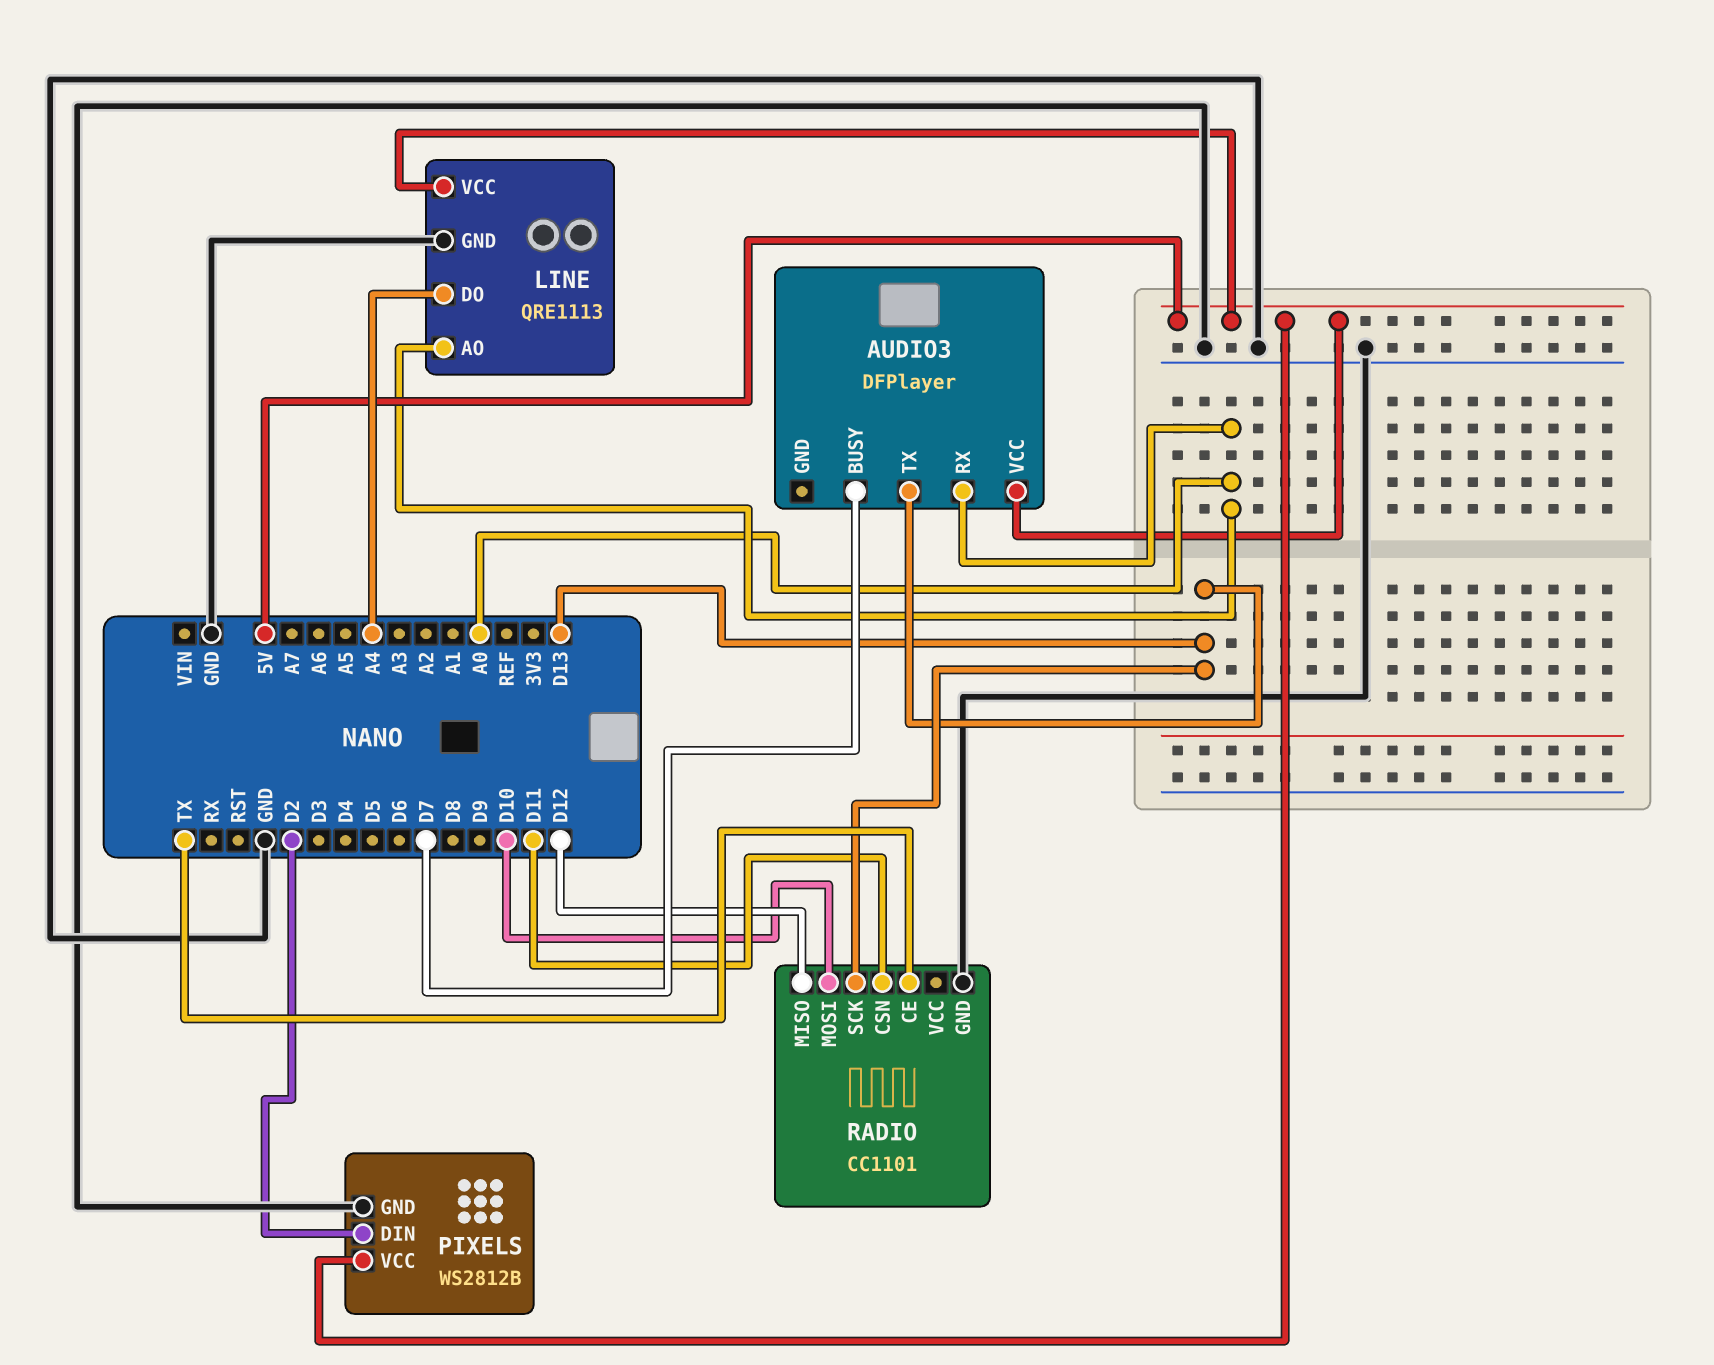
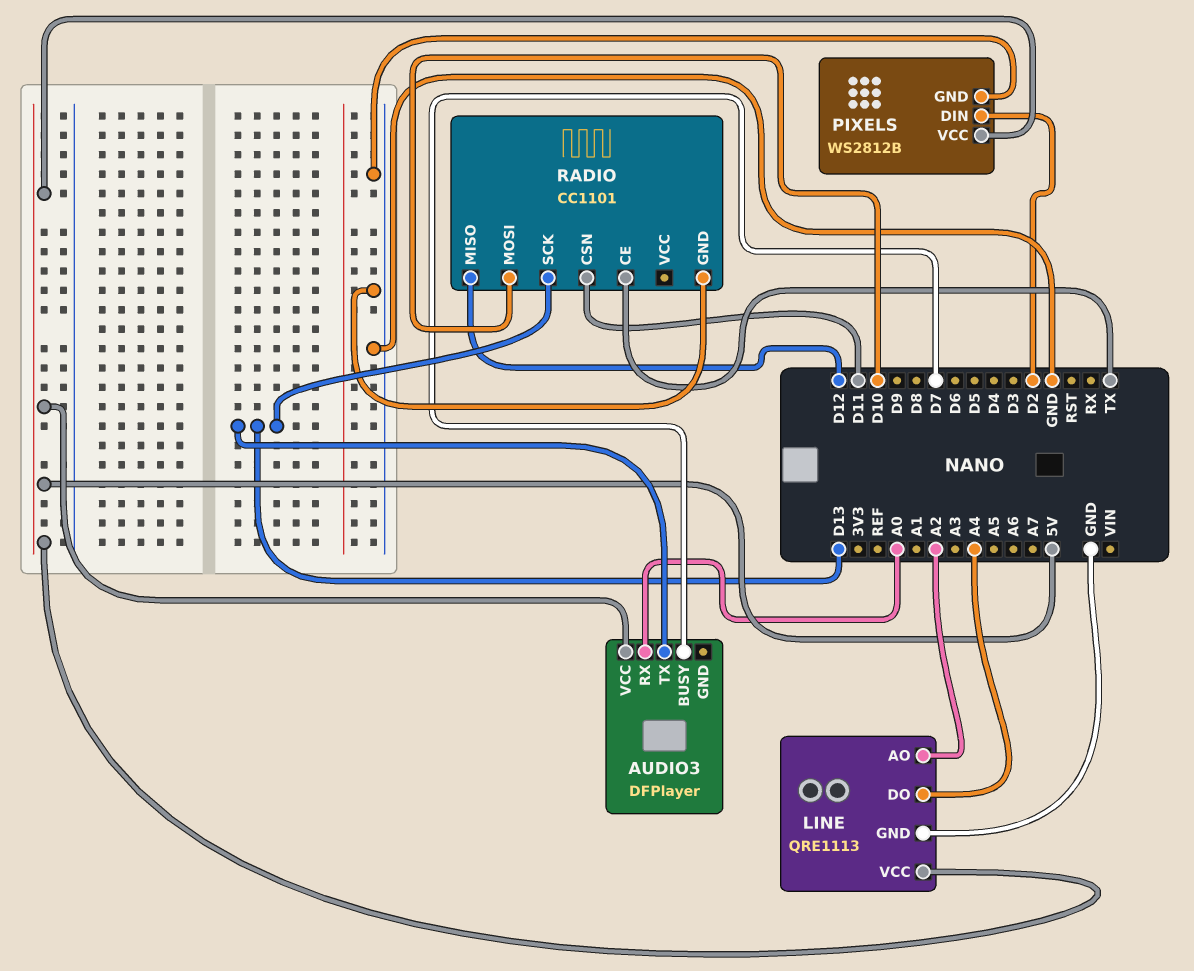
LINE pin AO: A0 -> A2

